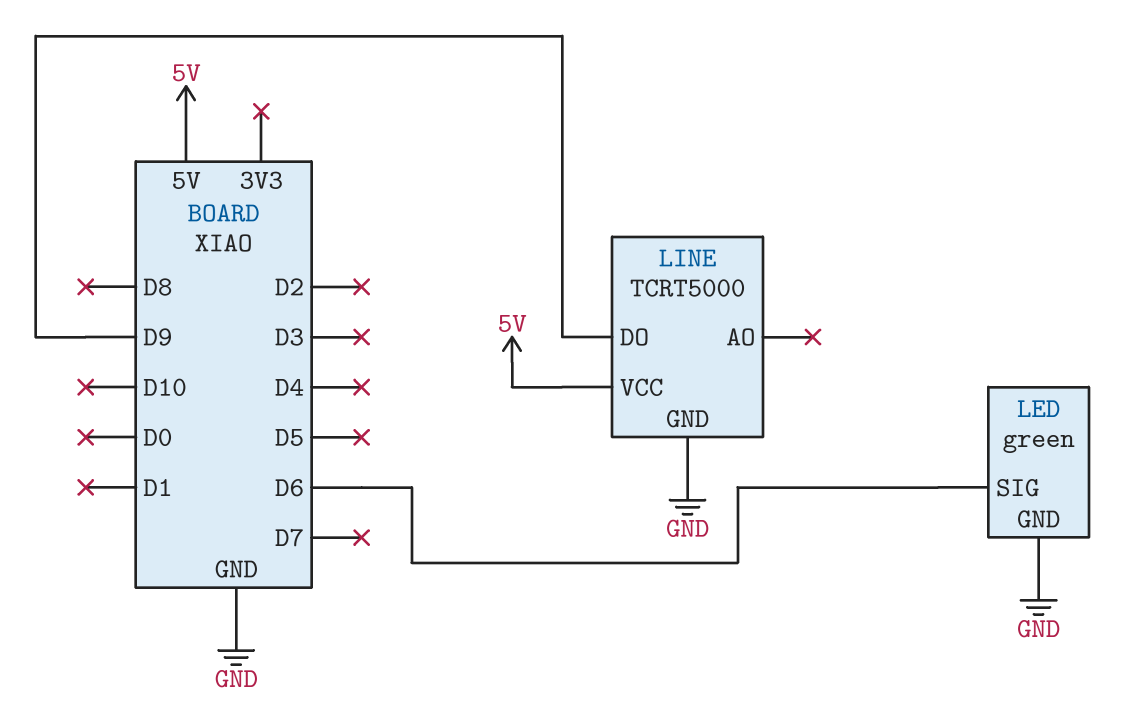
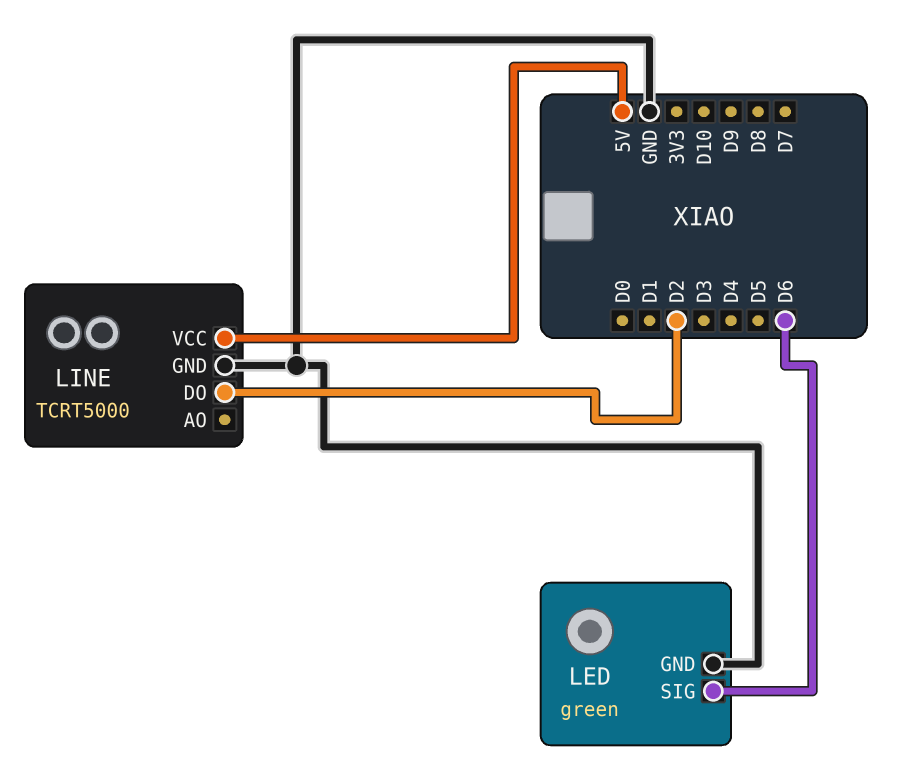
LINE pin DO: D9 -> D2

